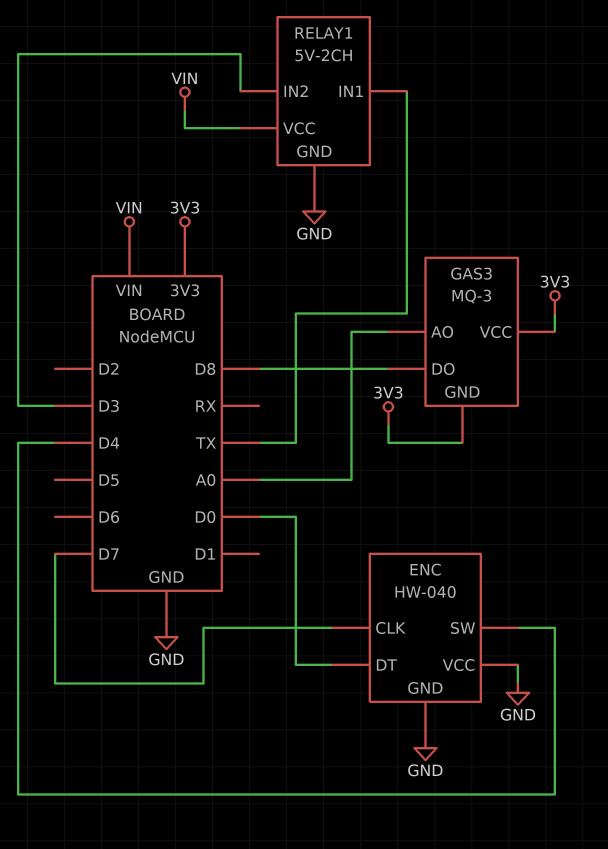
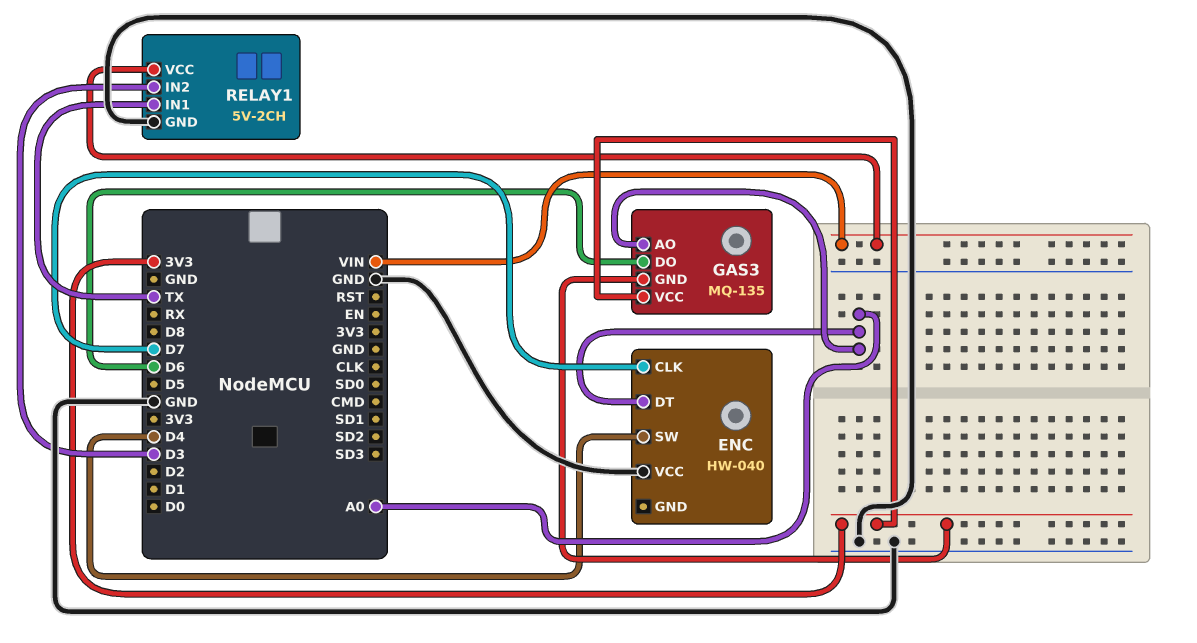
ENC pin DT: D0 -> A0
ENC pin GND: GND -> none
GAS3: MQ-3 -> MQ-135
GAS3 pin DO: D8 -> D6

